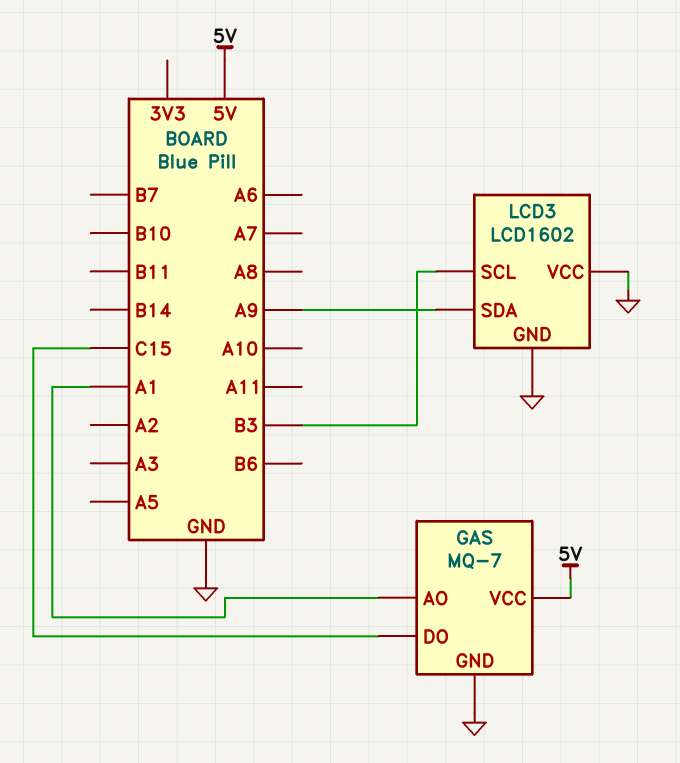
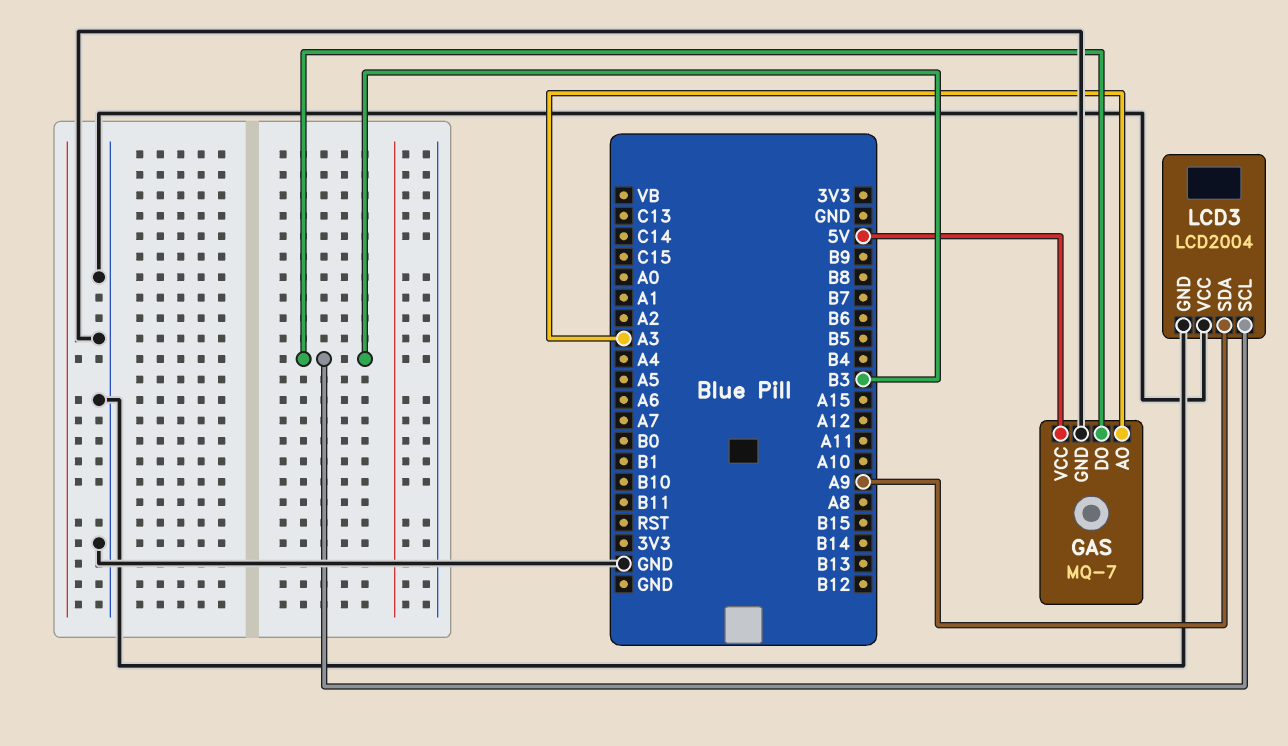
GAS pin AO: A1 -> A3
GAS pin DO: C15 -> B3
LCD3: LCD1602 -> LCD2004

